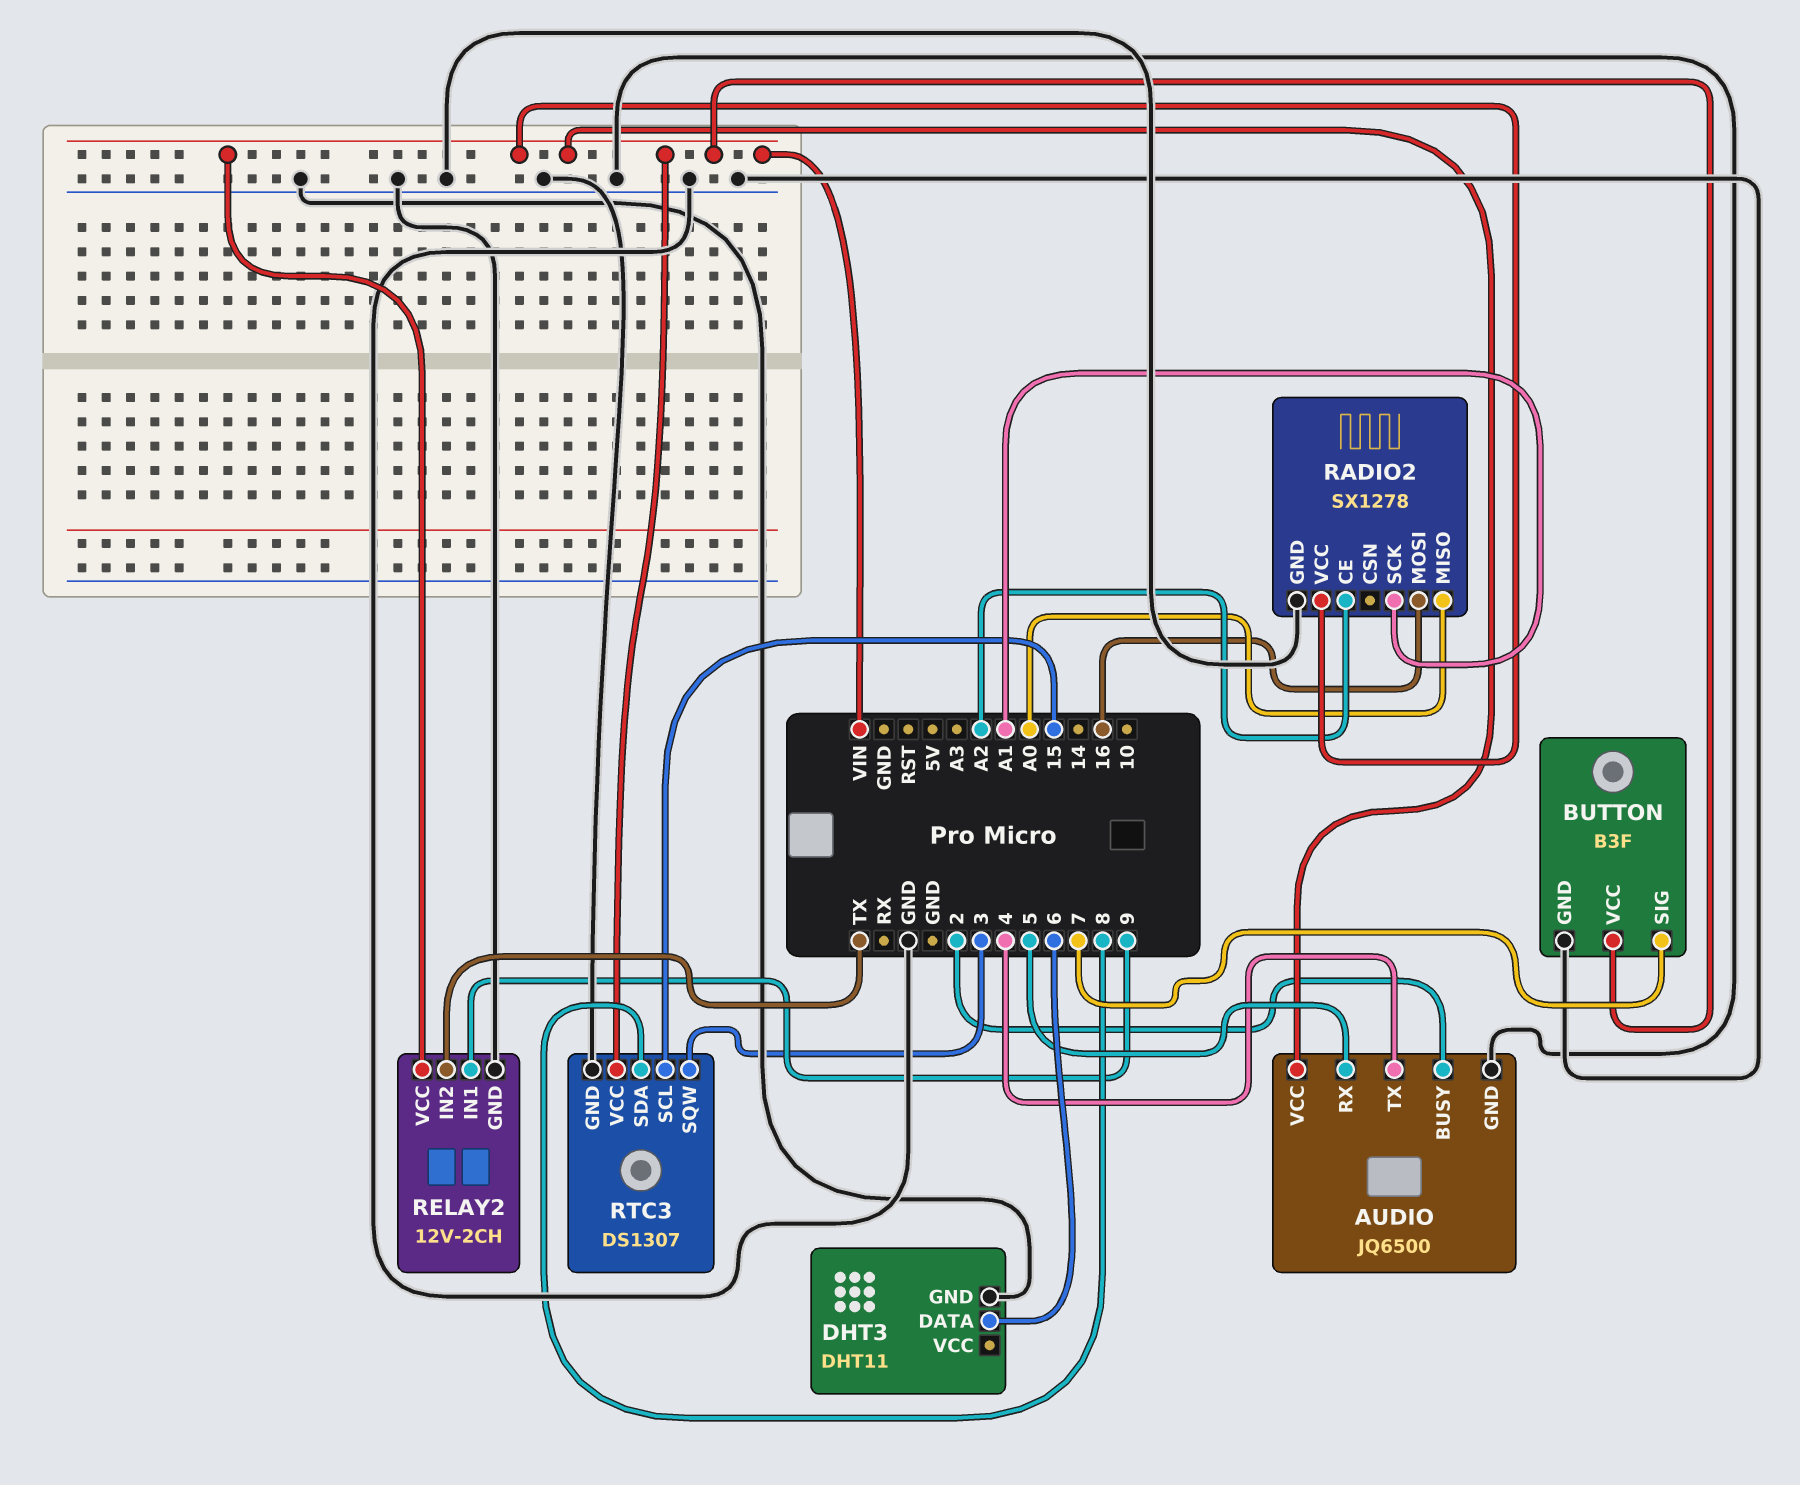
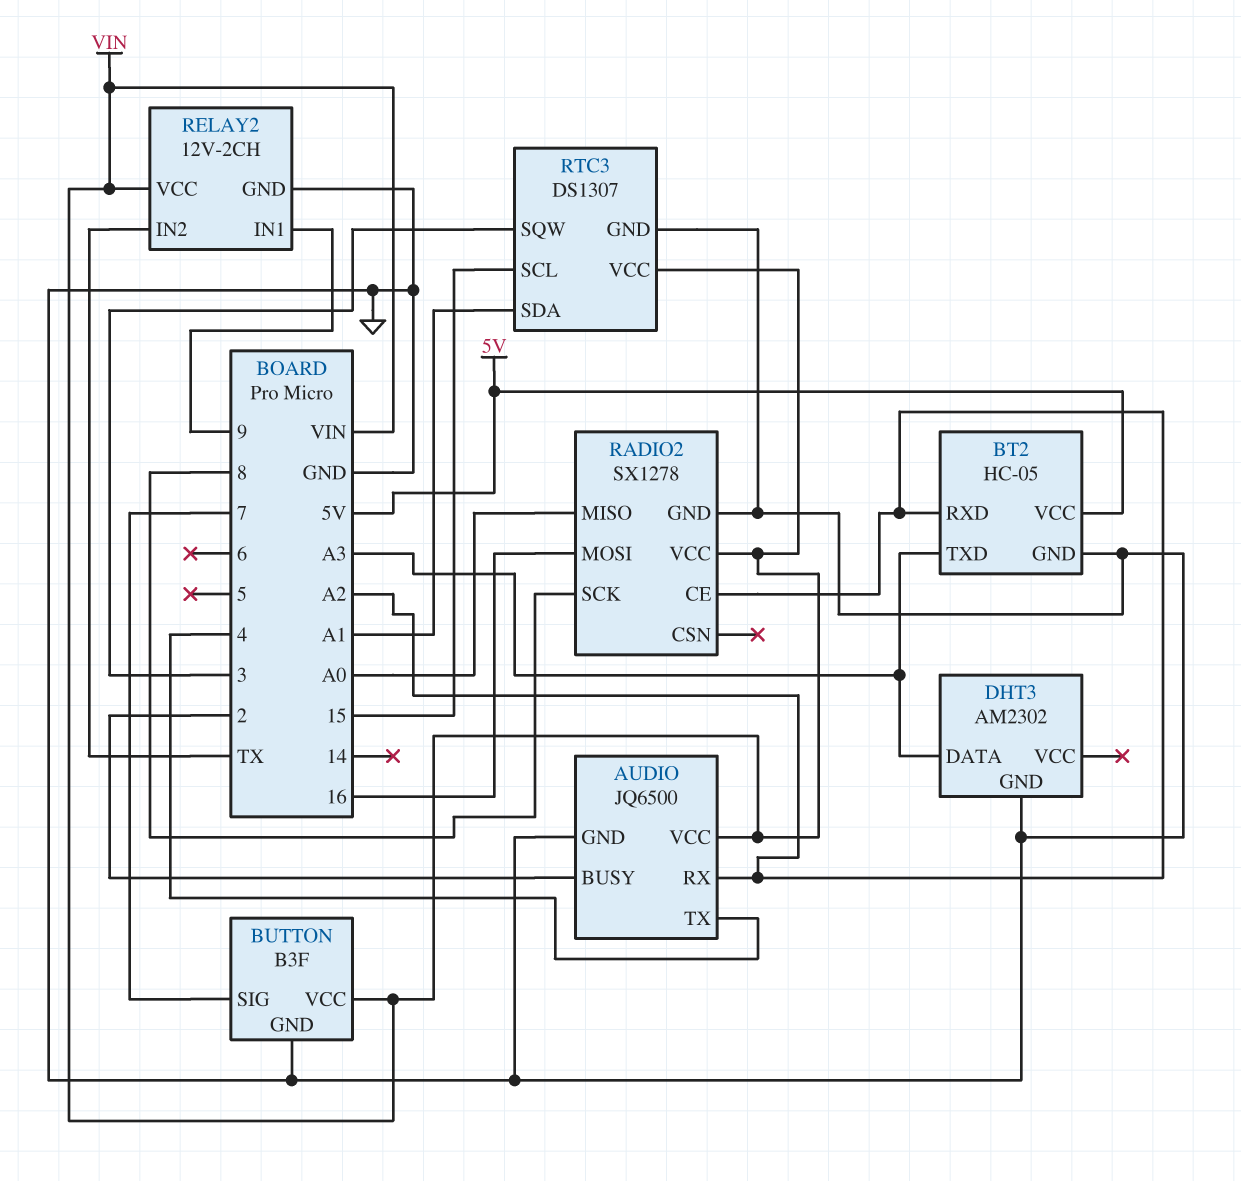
AUDIO pin RX: 5 -> A2
BT2: none -> HC-05
BT2 pin GND: none -> GND
BT2 pin RXD: none -> A2
BT2 pin TXD: none -> A3
BT2 pin VCC: none -> 5V
DHT3: DHT11 -> AM2302
DHT3 pin DATA: 6 -> A3
RADIO2 pin SCK: A1 -> 8
RTC3 pin SDA: 8 -> A1

